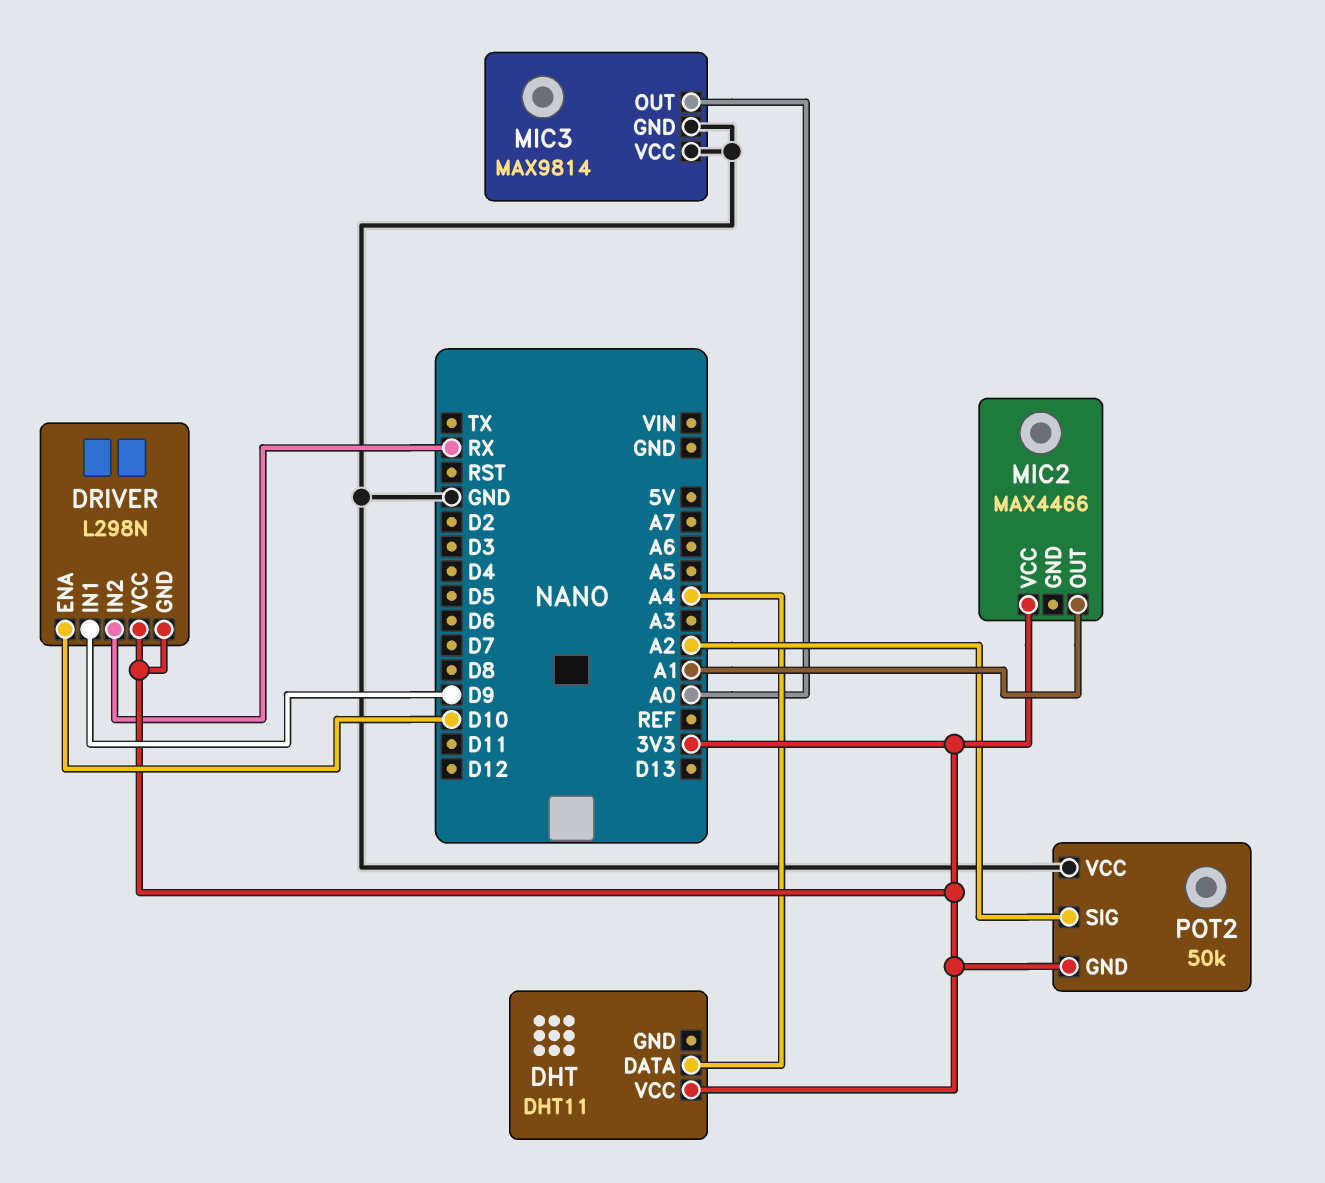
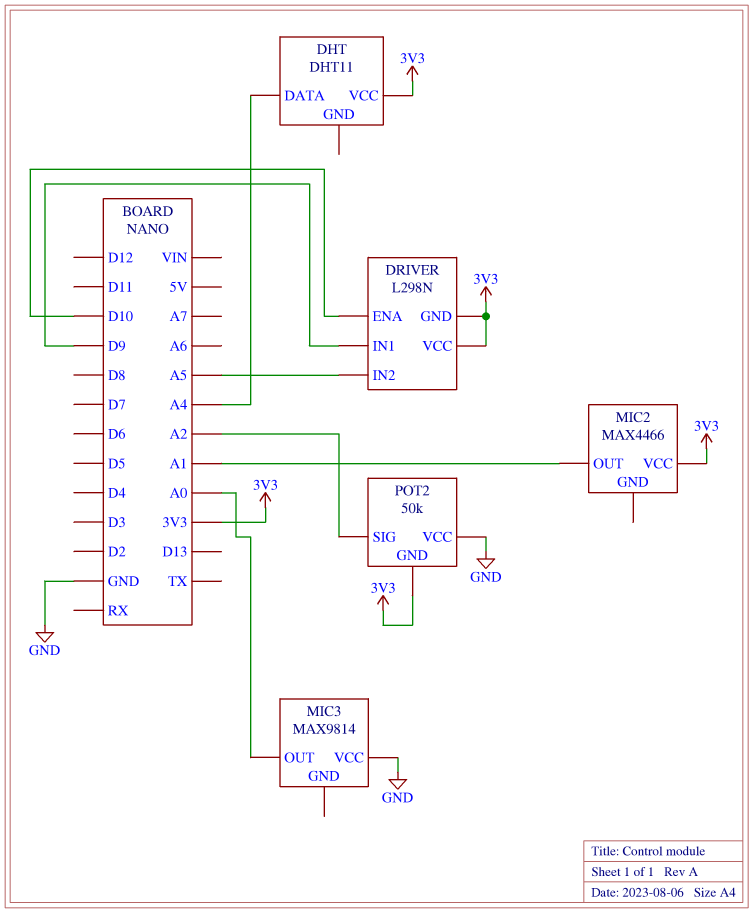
DRIVER pin IN2: RX -> A5
MIC3 pin GND: GND -> none

